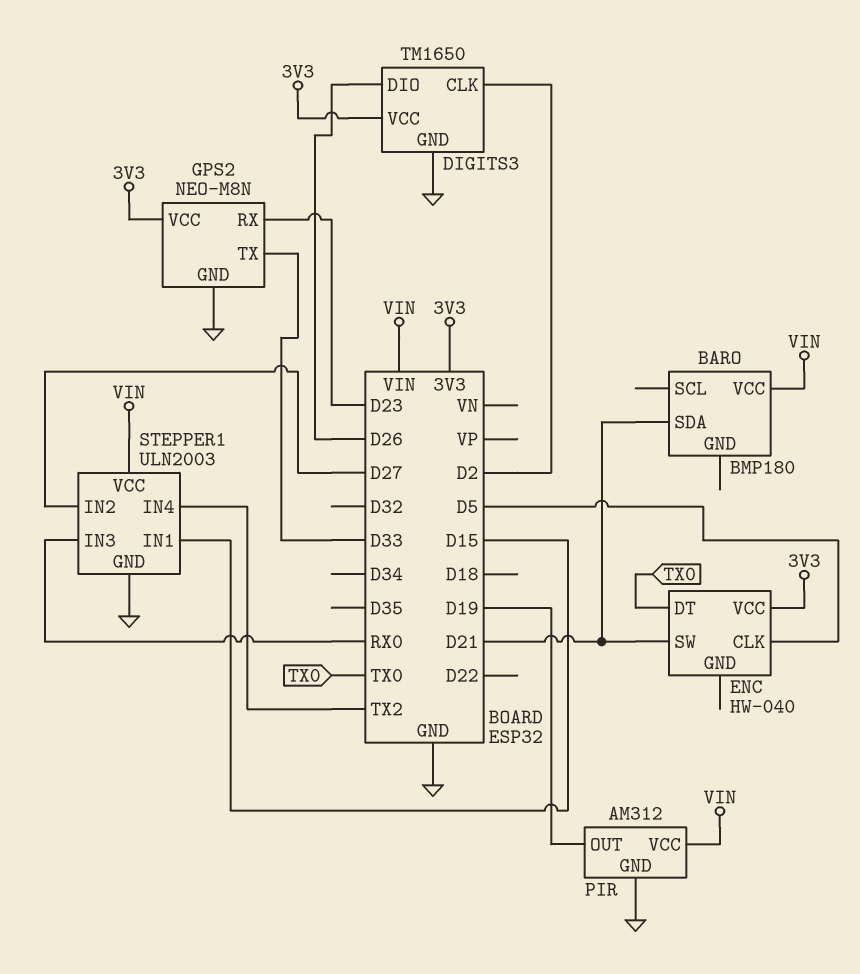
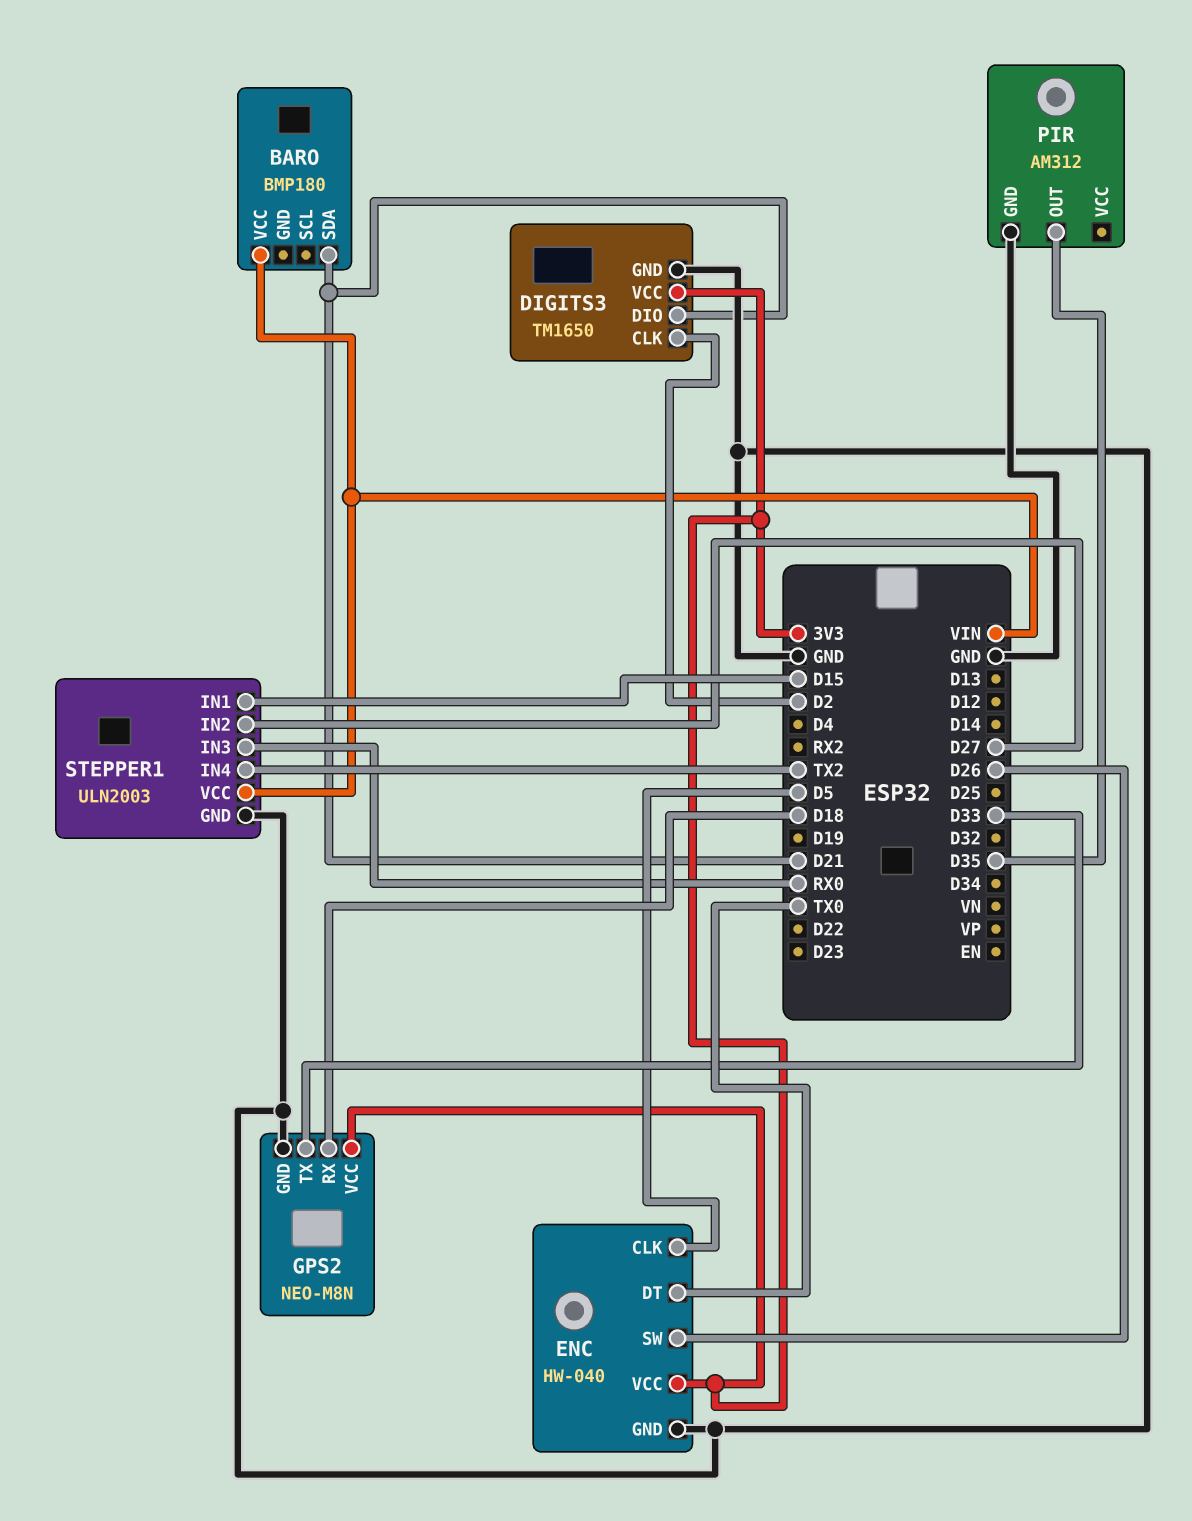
DIGITS3 pin DIO: D26 -> D21
ENC pin GND: none -> GND
ENC pin SW: D21 -> D26
GPS2 pin RX: D23 -> D18
PIR pin OUT: D19 -> D35
PIR pin VCC: VIN -> none

